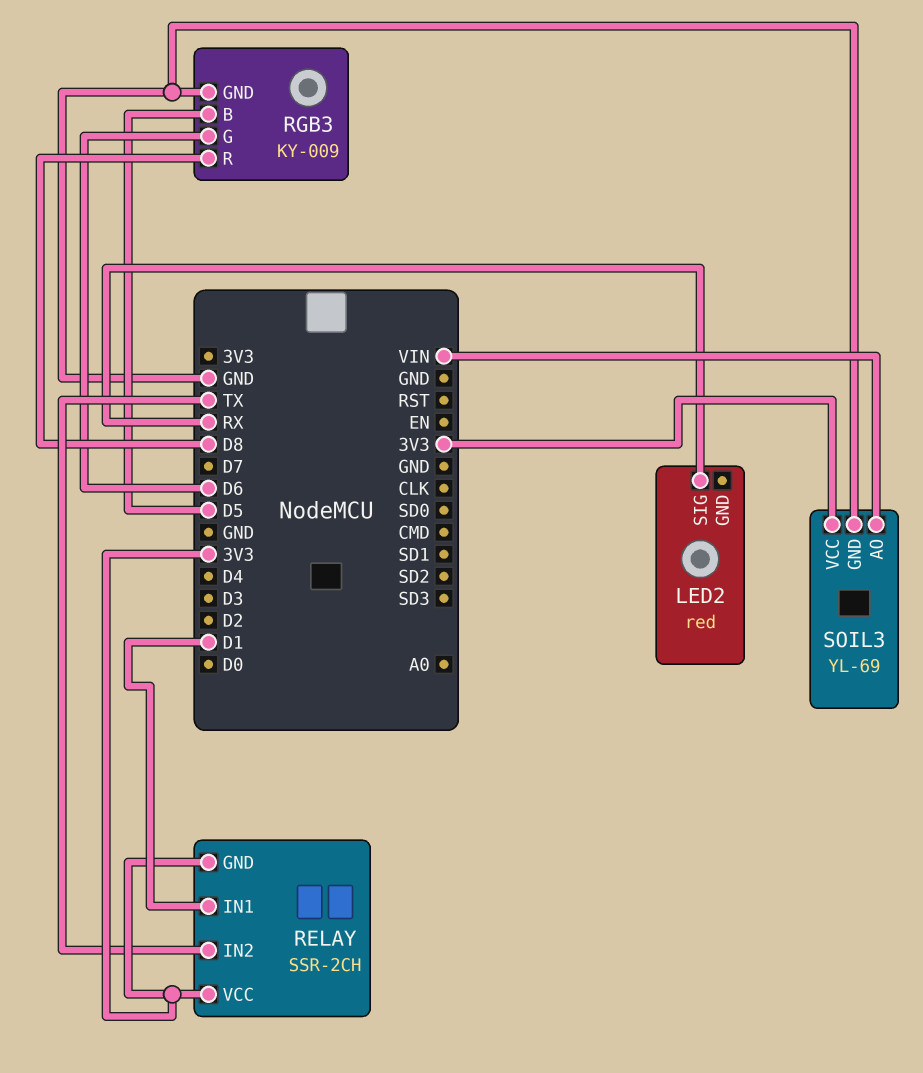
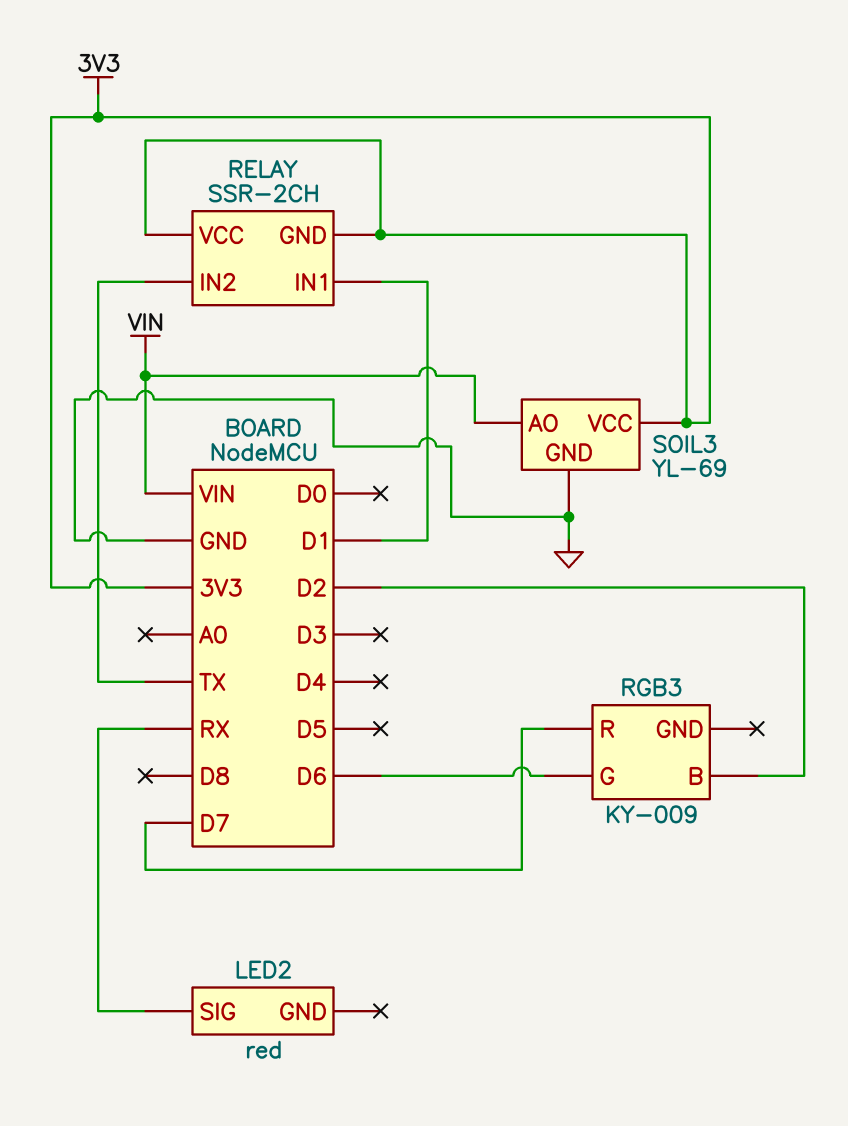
RGB3 pin B: D5 -> D2
RGB3 pin GND: GND -> none
RGB3 pin R: D8 -> D7

